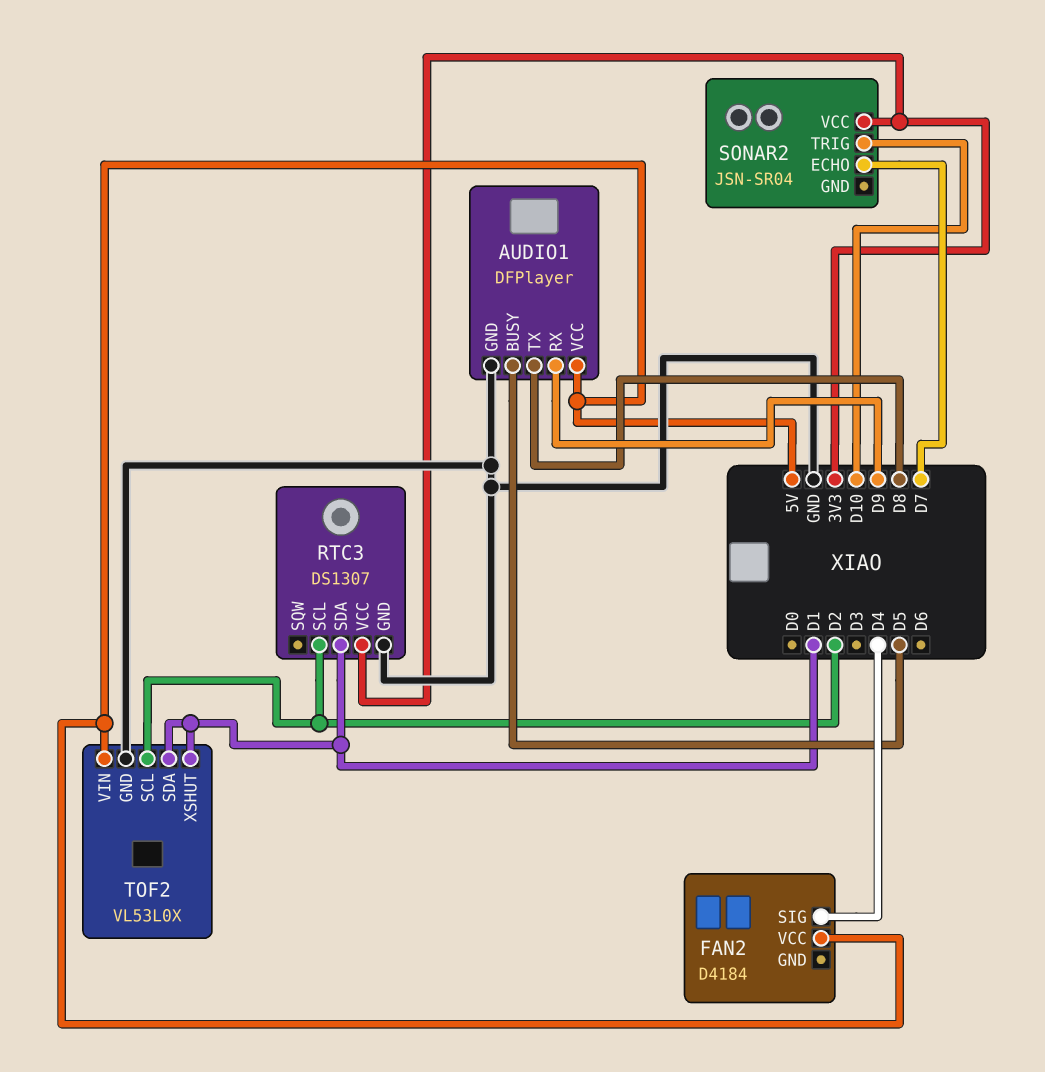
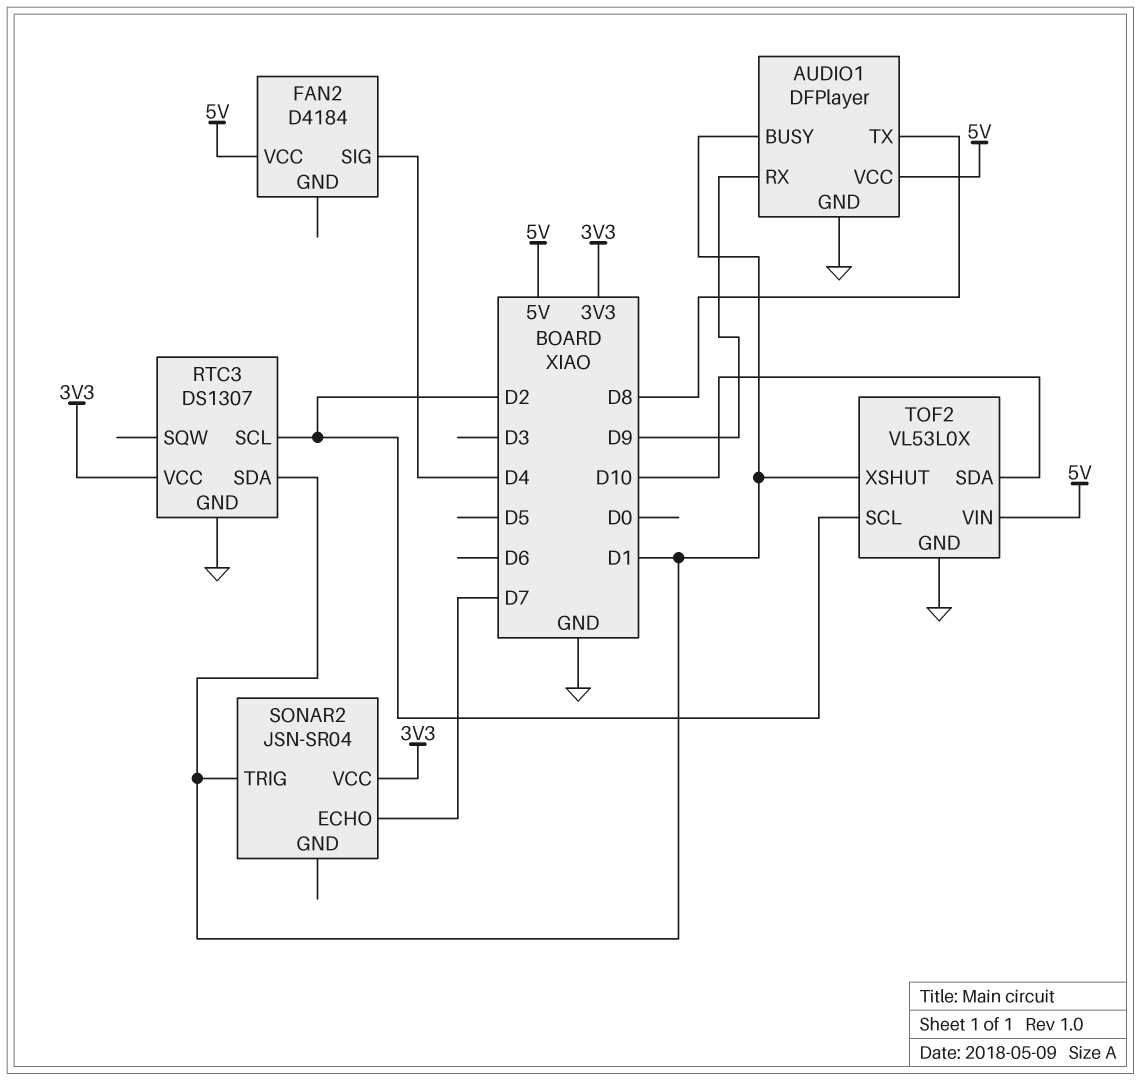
AUDIO1 pin BUSY: D5 -> D1
SONAR2 pin TRIG: D10 -> D1
TOF2 pin SDA: D1 -> D10

